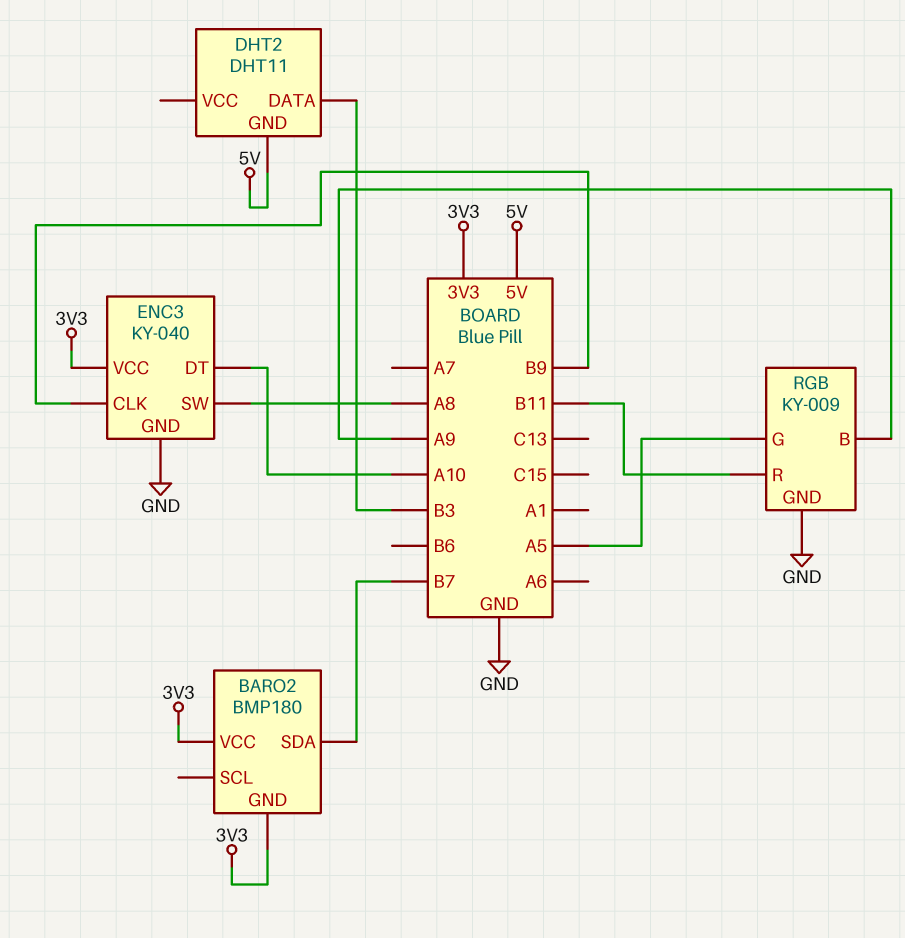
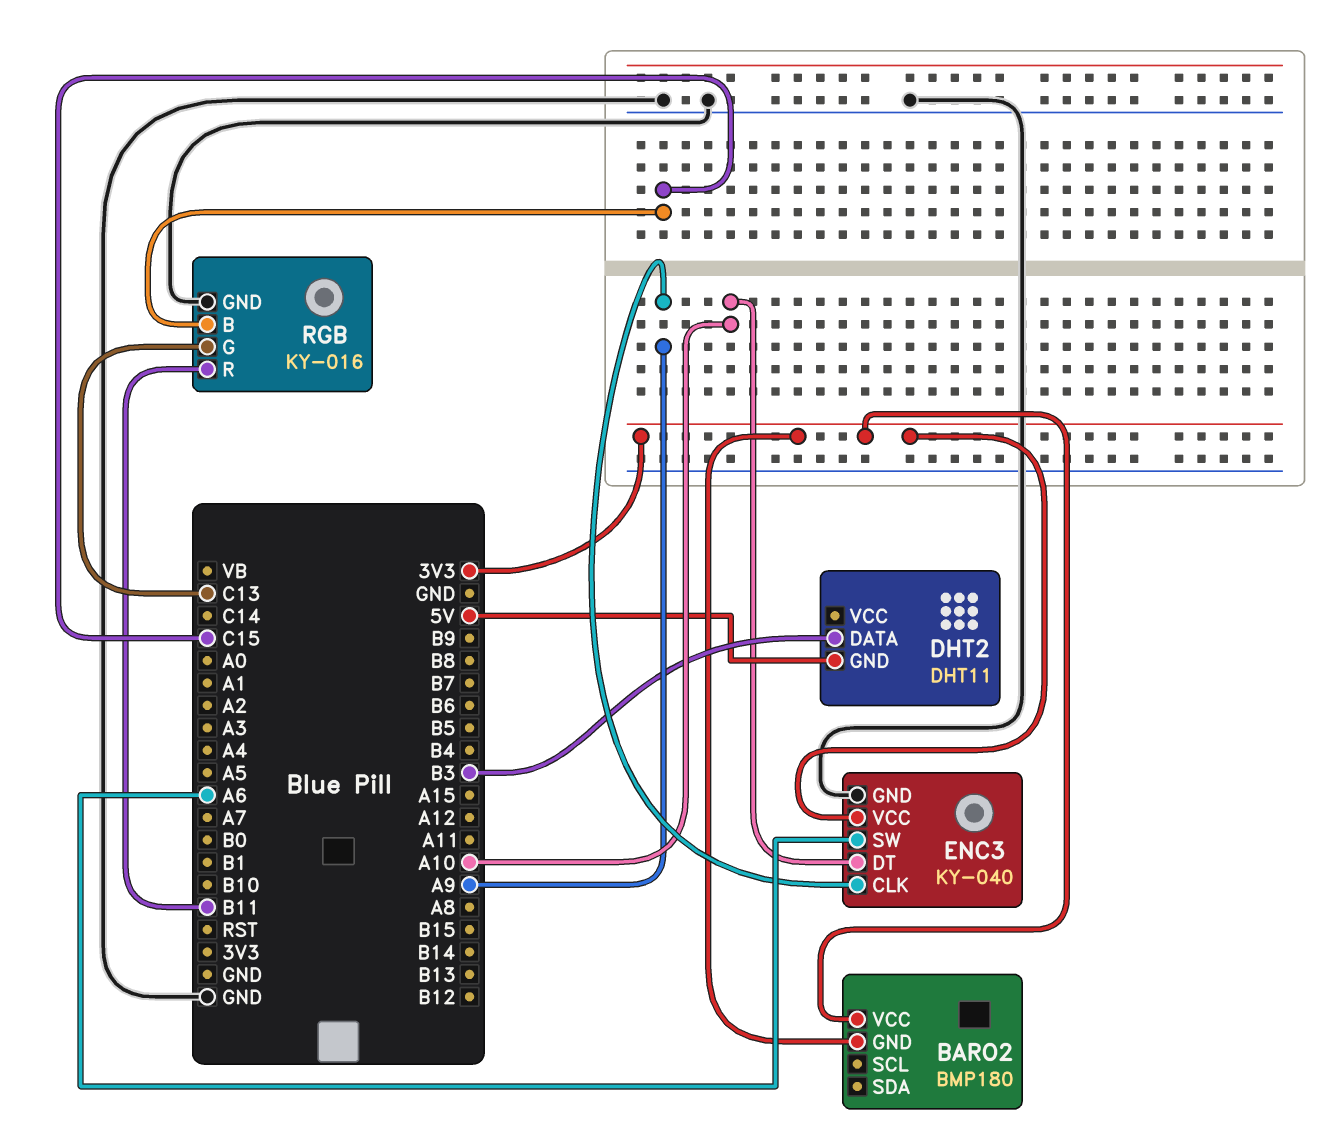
BARO2 pin SDA: B7 -> none
ENC3 pin CLK: B9 -> A9
ENC3 pin SW: A8 -> A6
RGB: KY-009 -> KY-016
RGB pin B: A9 -> C15
RGB pin G: A5 -> C13

